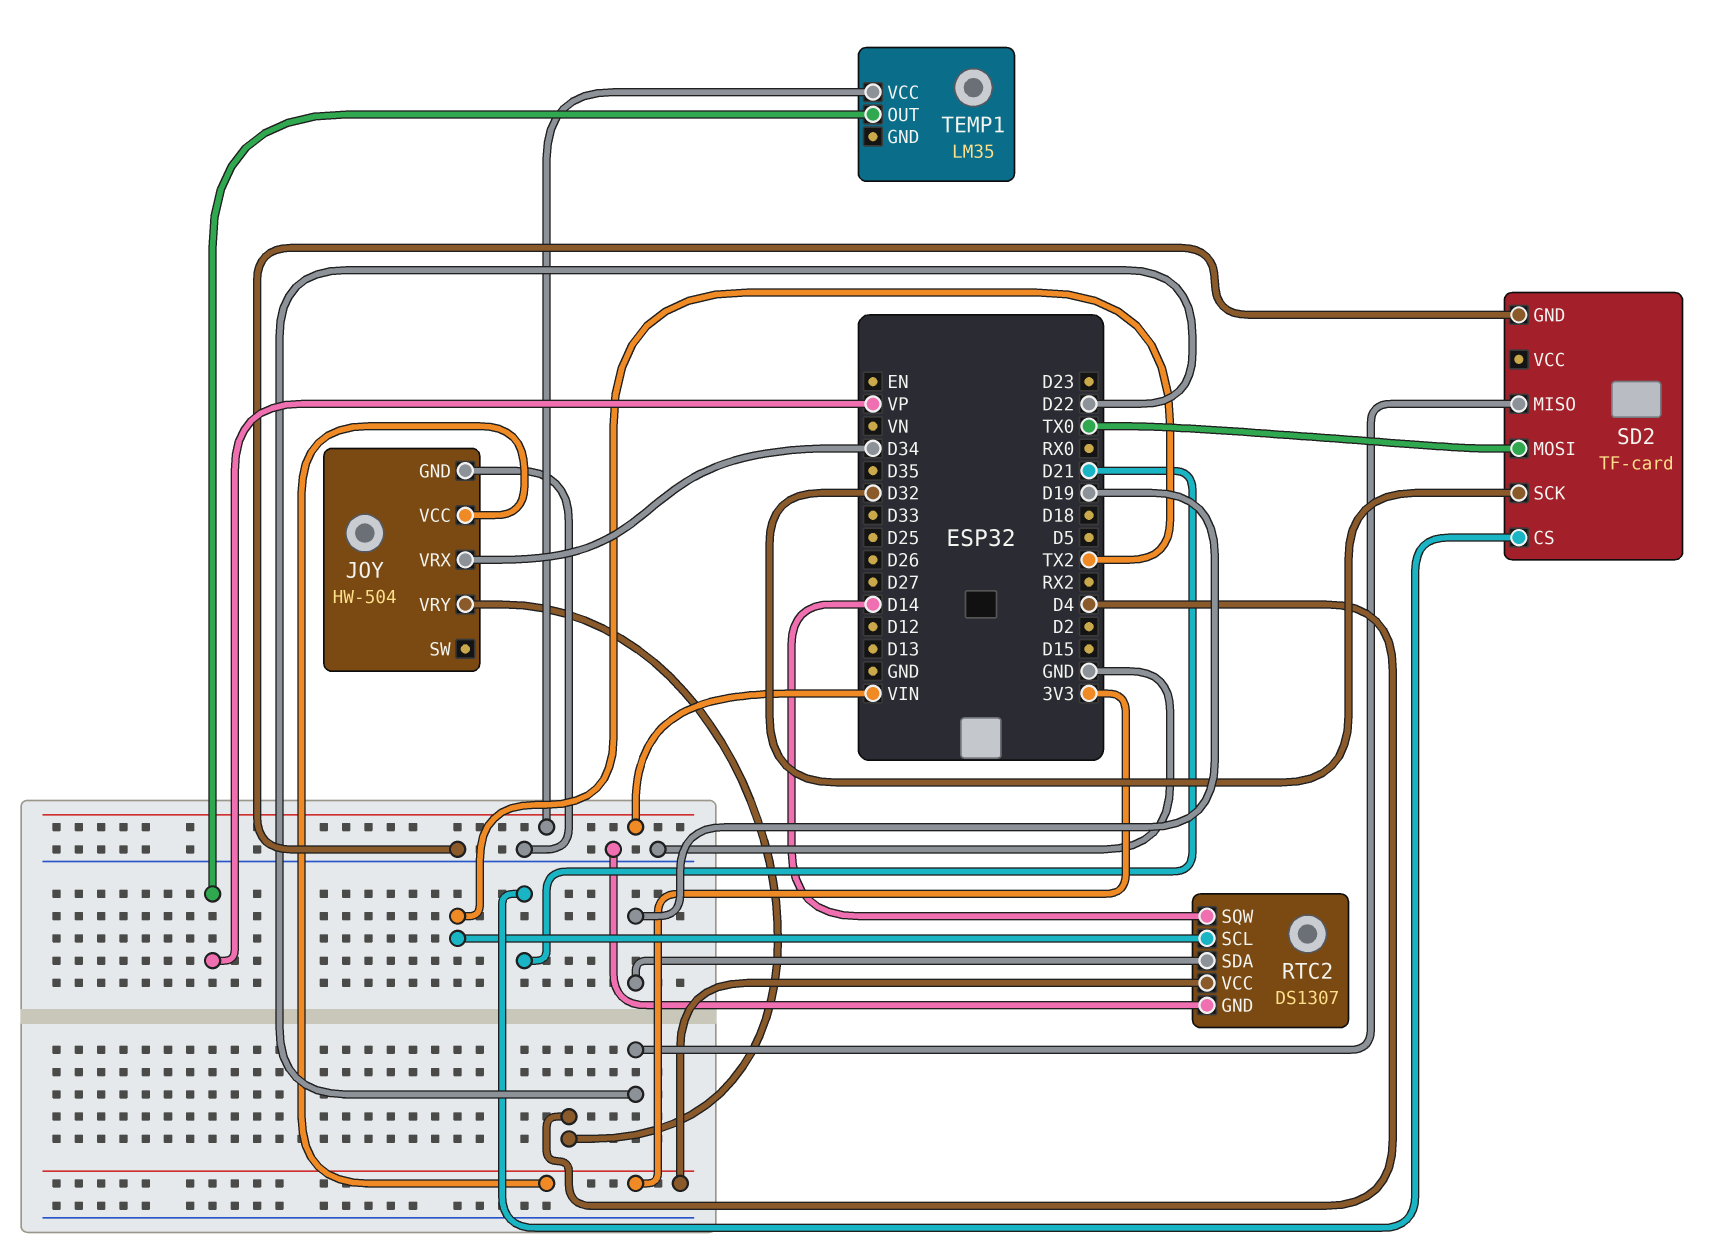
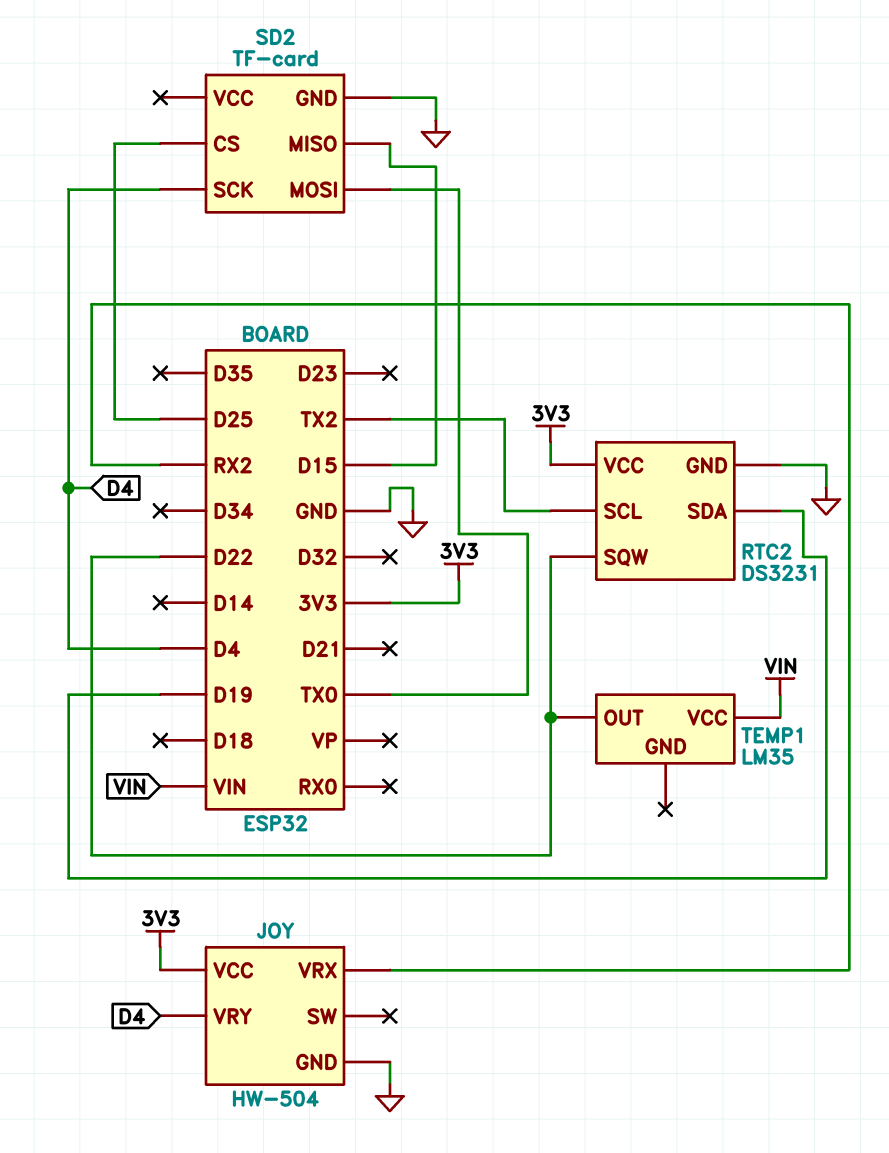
JOY pin VRX: D34 -> RX2
RTC2: DS1307 -> DS3231
RTC2 pin SQW: D14 -> D22
SD2 pin CS: D21 -> D25
SD2 pin MISO: D22 -> D15
SD2 pin SCK: D32 -> D4
TEMP1 pin OUT: VP -> D22

